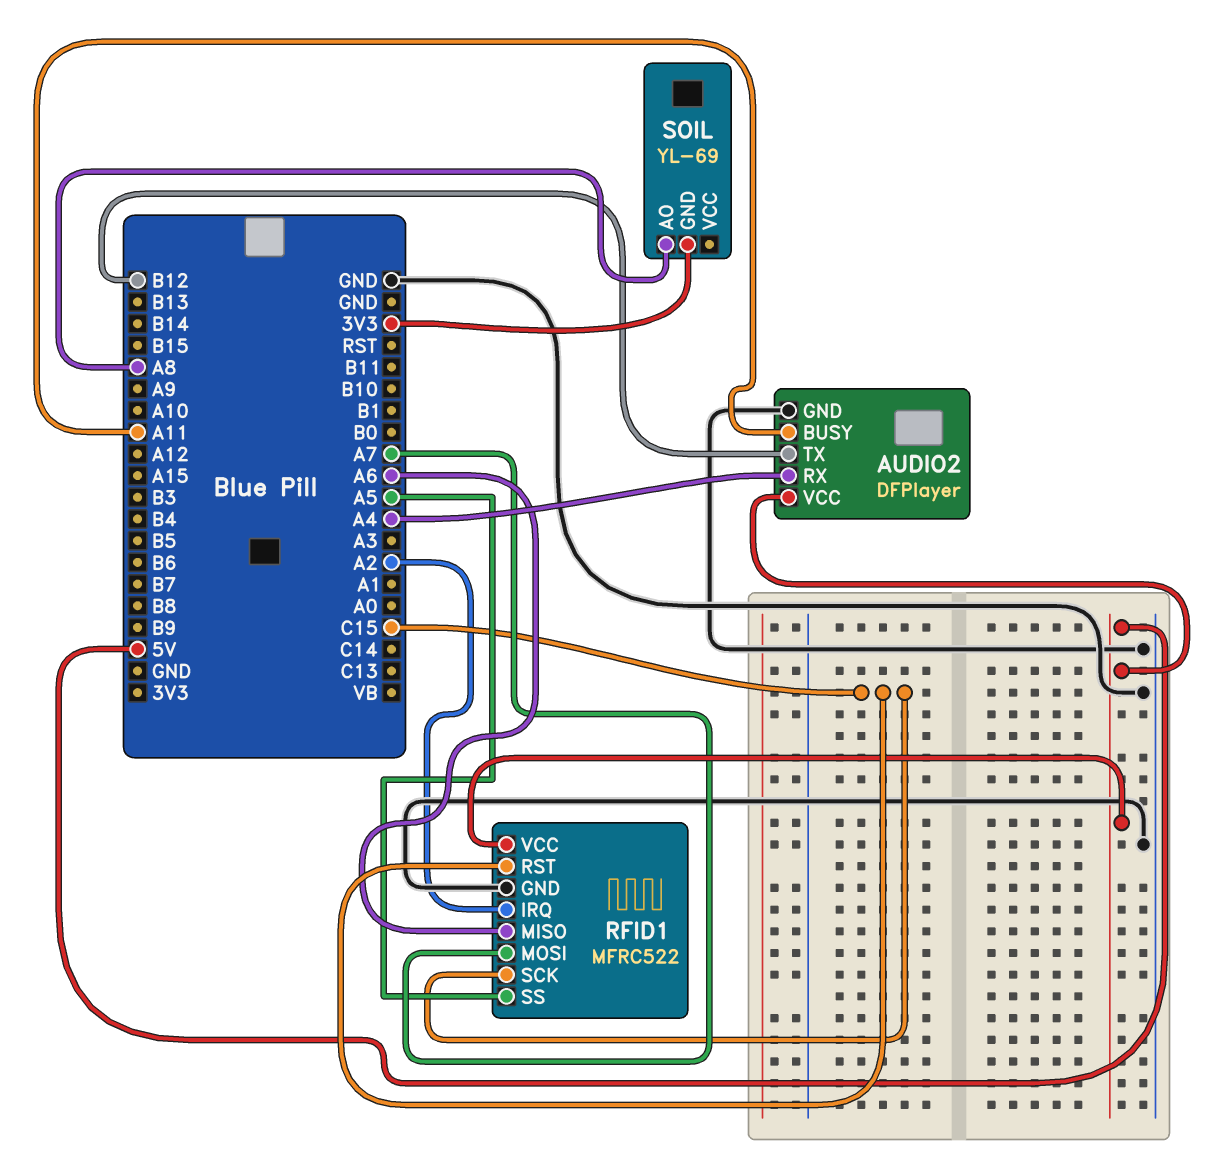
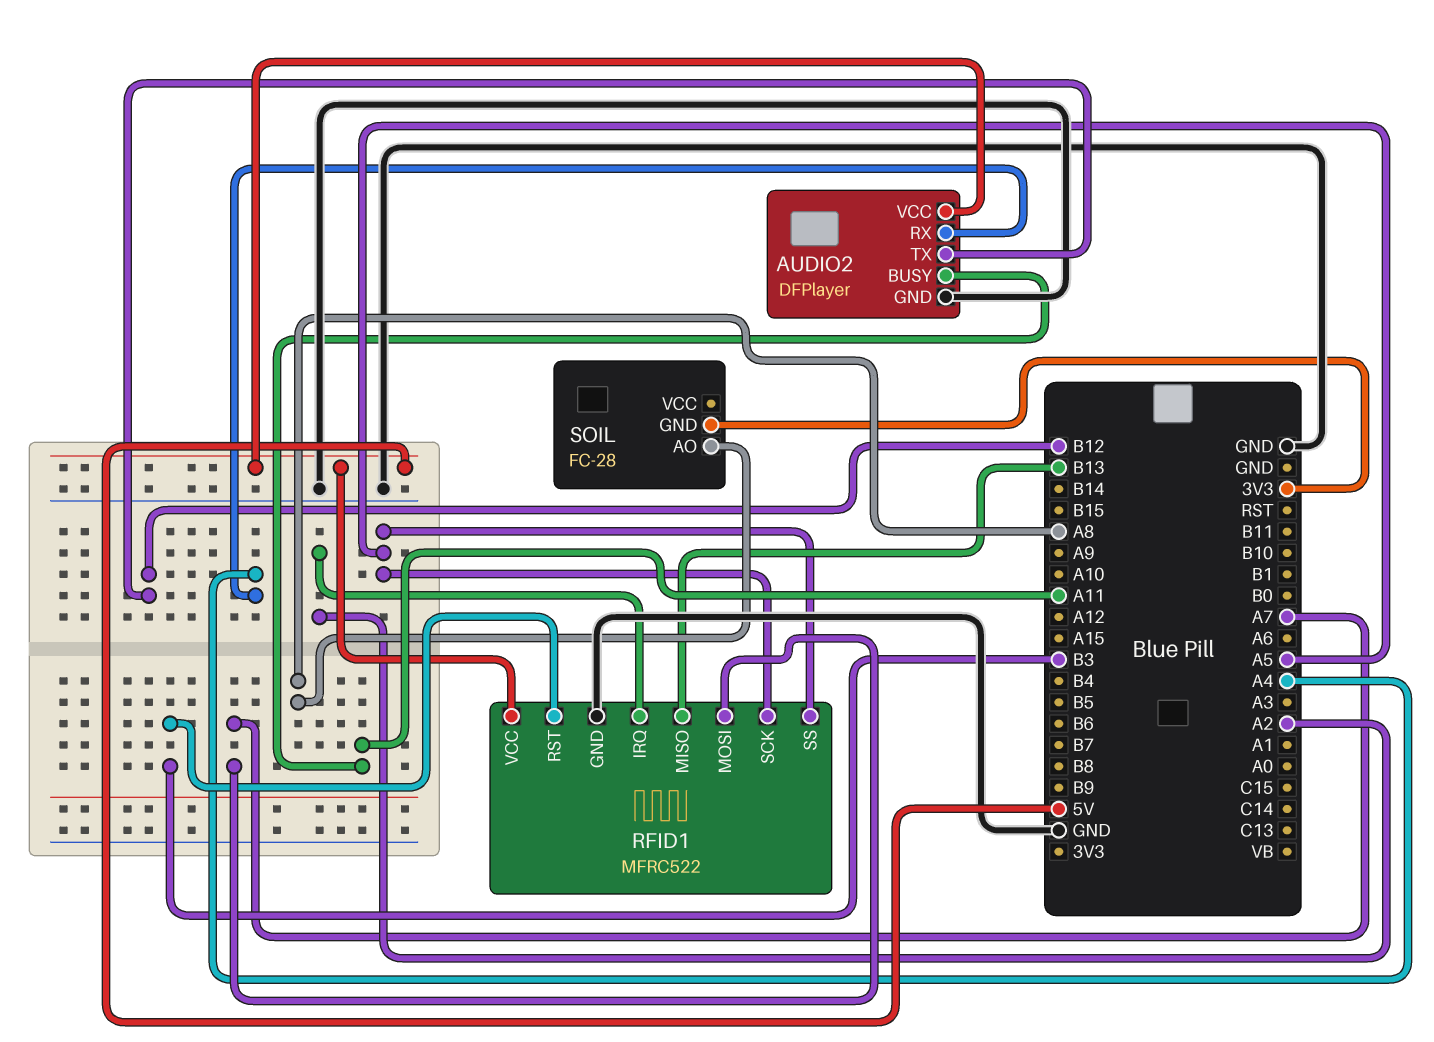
RFID1 pin MISO: A6 -> B13
RFID1 pin RST: C15 -> B3
RFID1 pin SCK: C15 -> A5
SOIL: YL-69 -> FC-28

